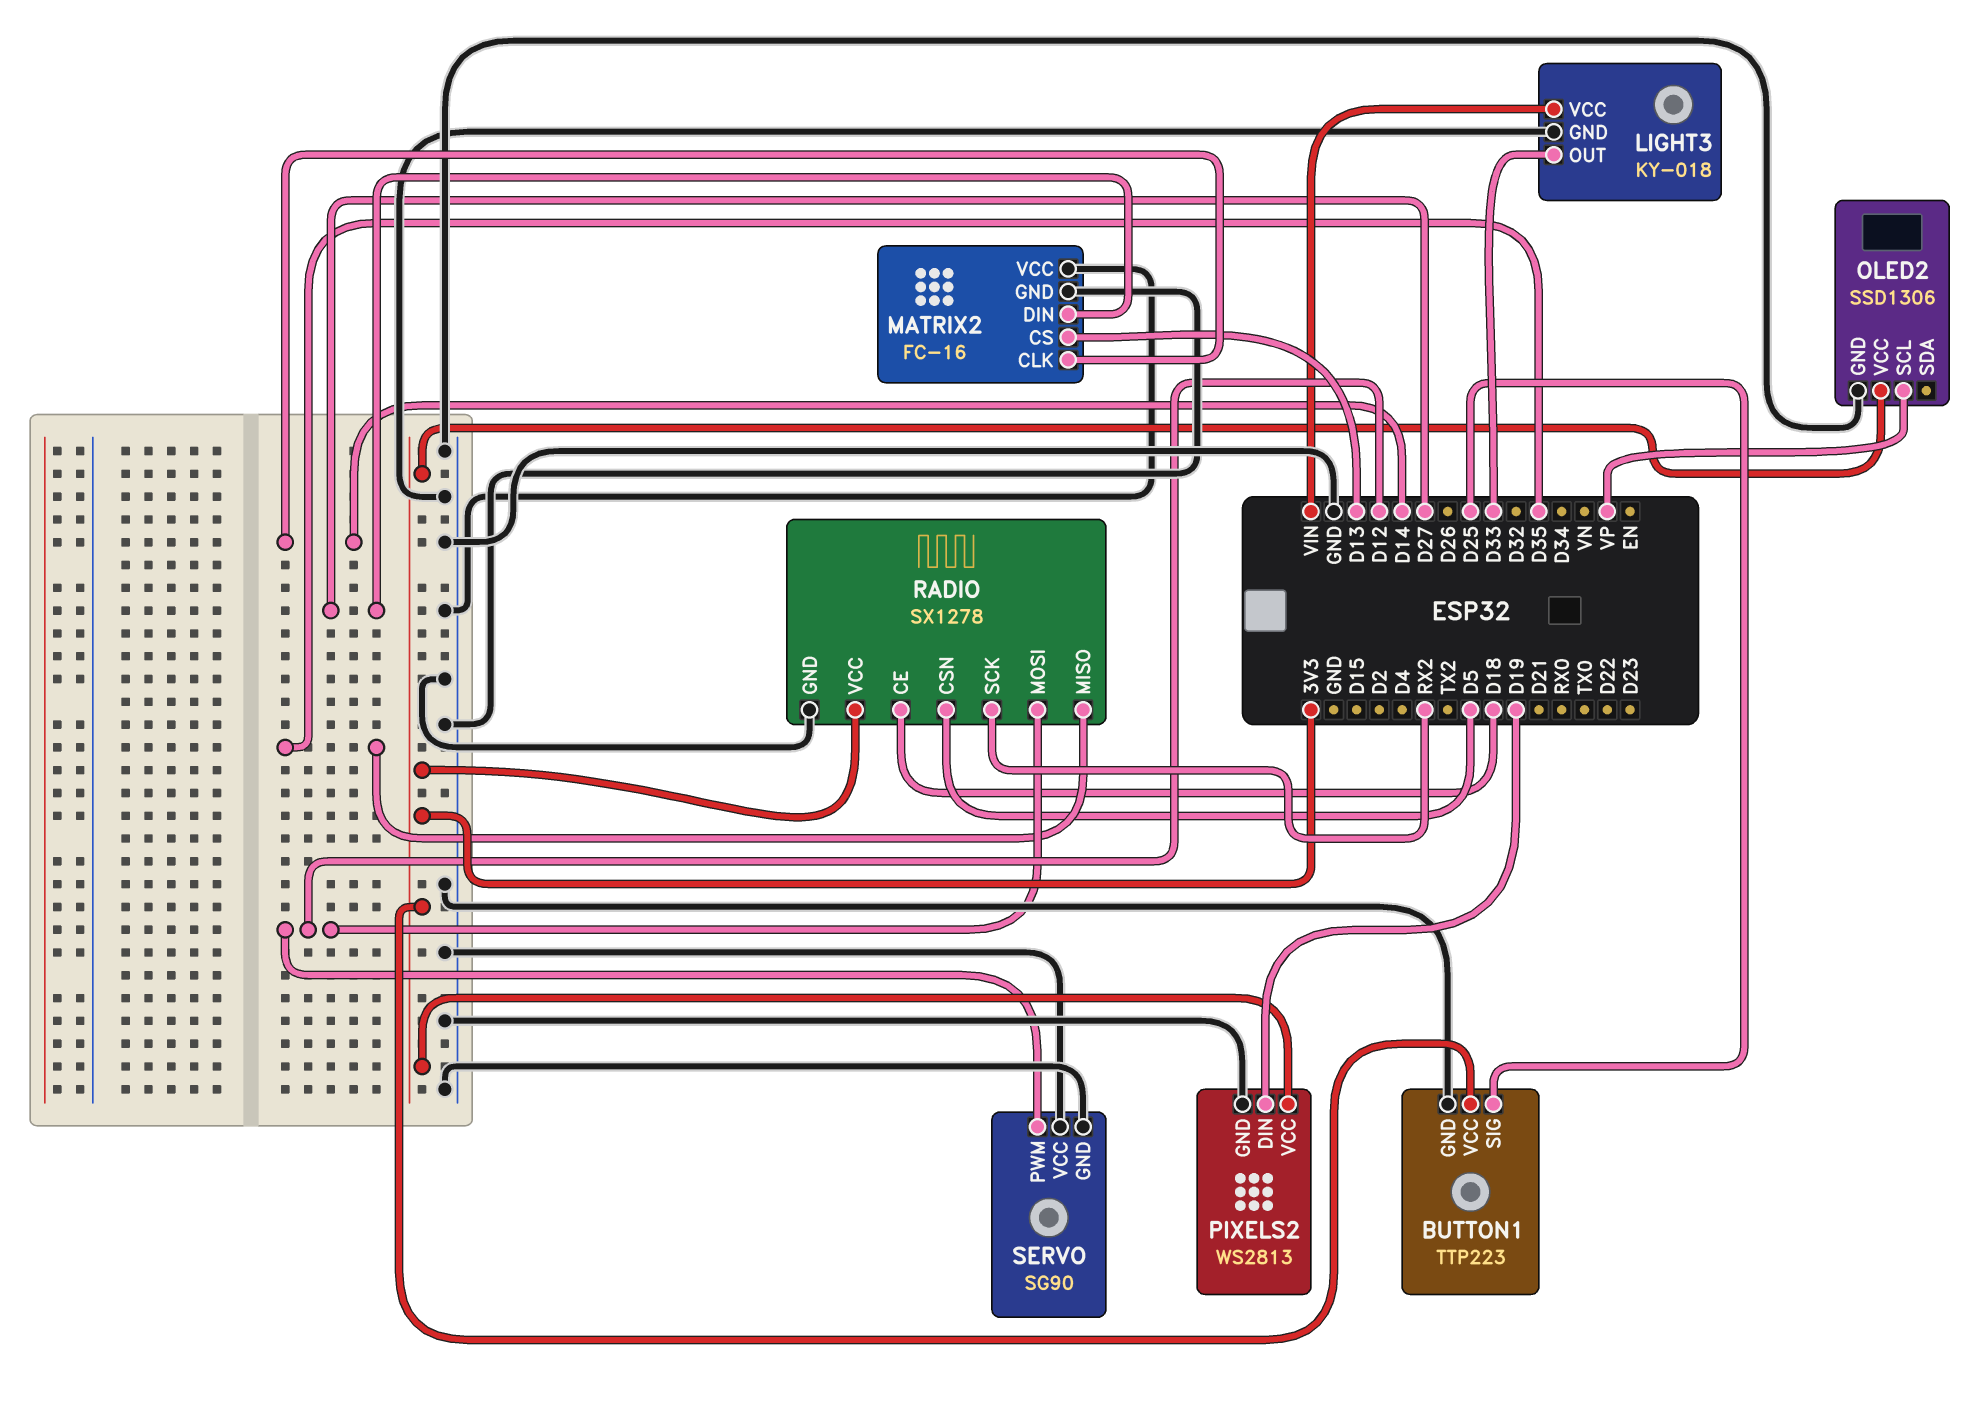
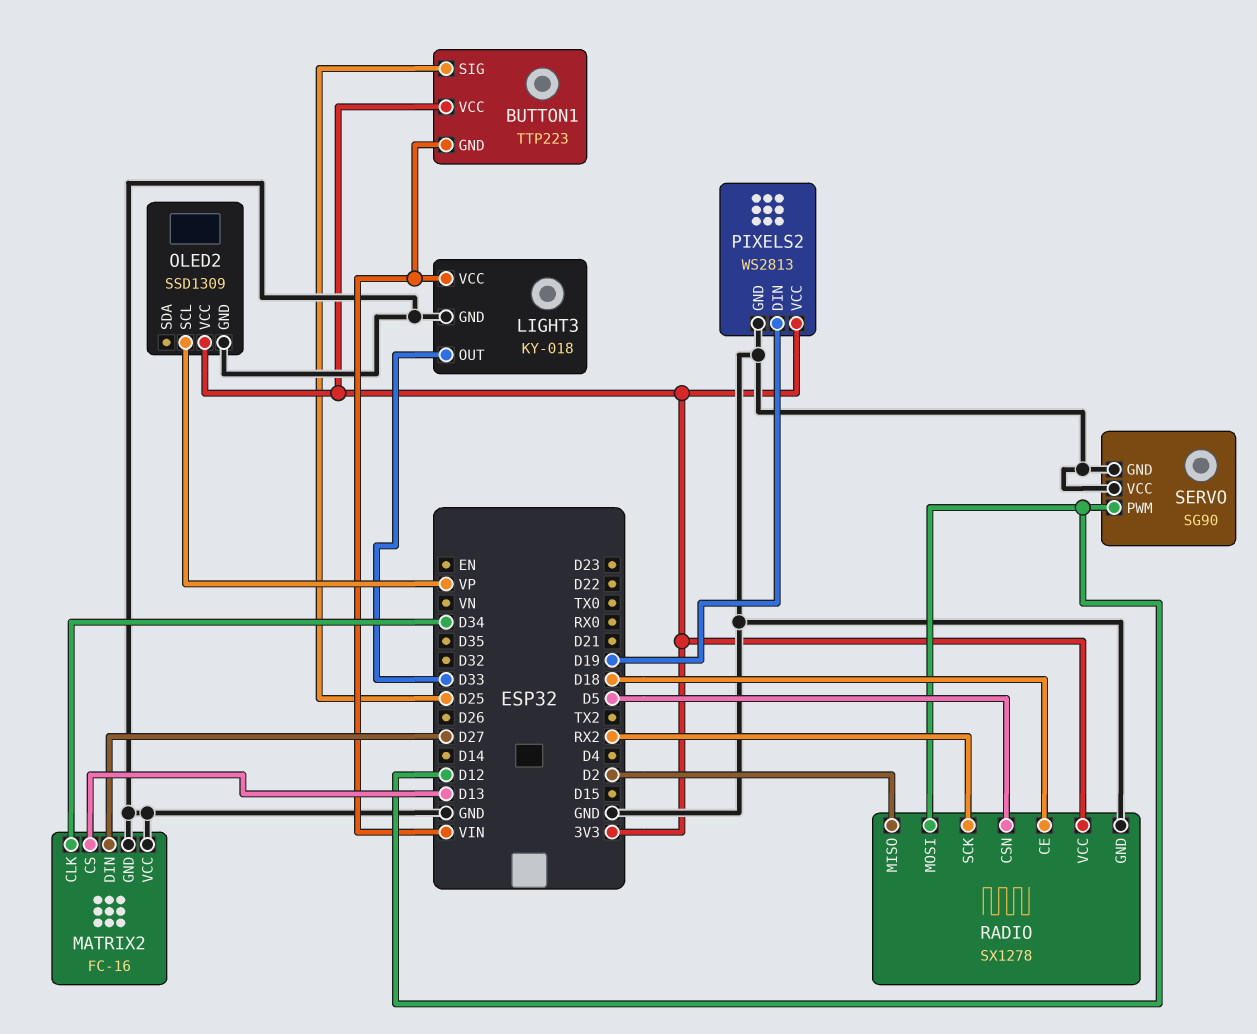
BUTTON1 pin GND: GND -> VIN
MATRIX2 pin CLK: D14 -> D34
OLED2: SSD1306 -> SSD1309
RADIO pin MISO: D35 -> D2

